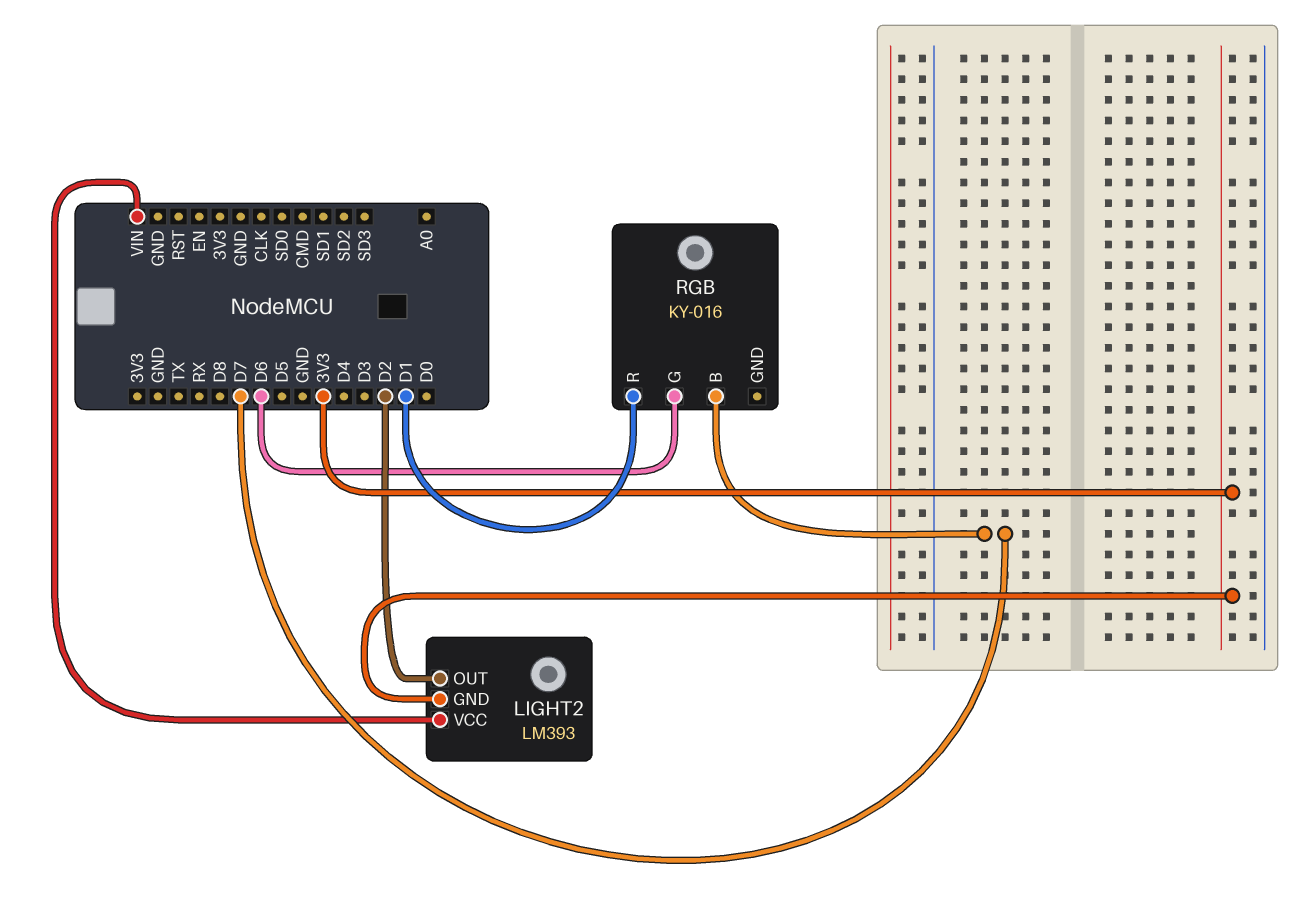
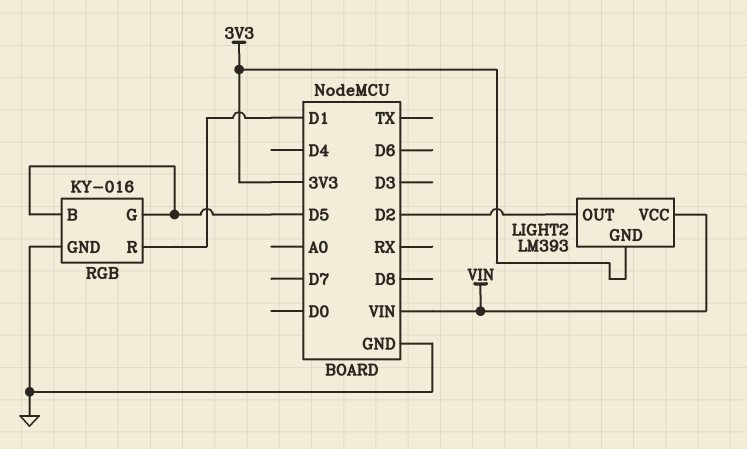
RGB pin B: D7 -> D5
RGB pin G: D6 -> D5
RGB pin GND: none -> GND

